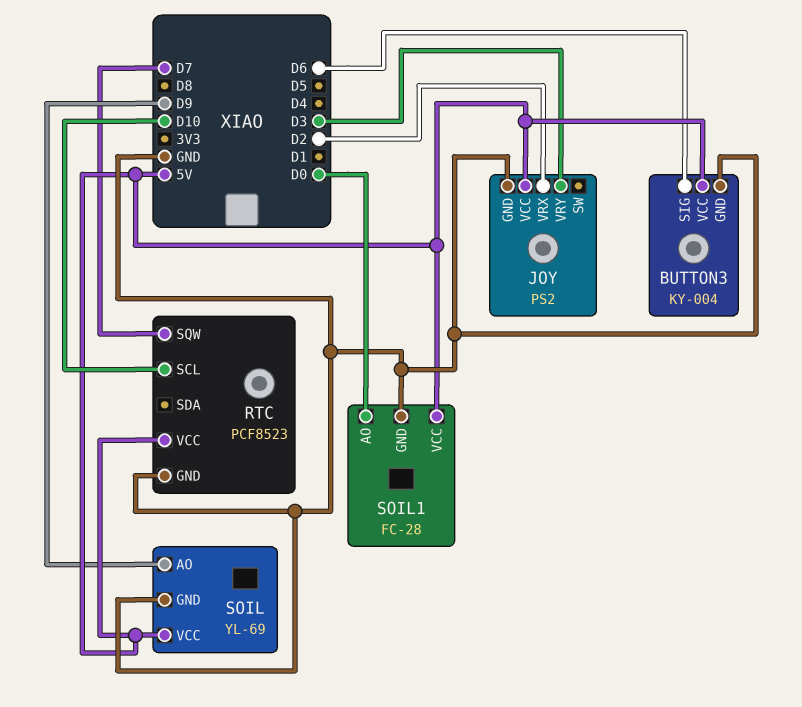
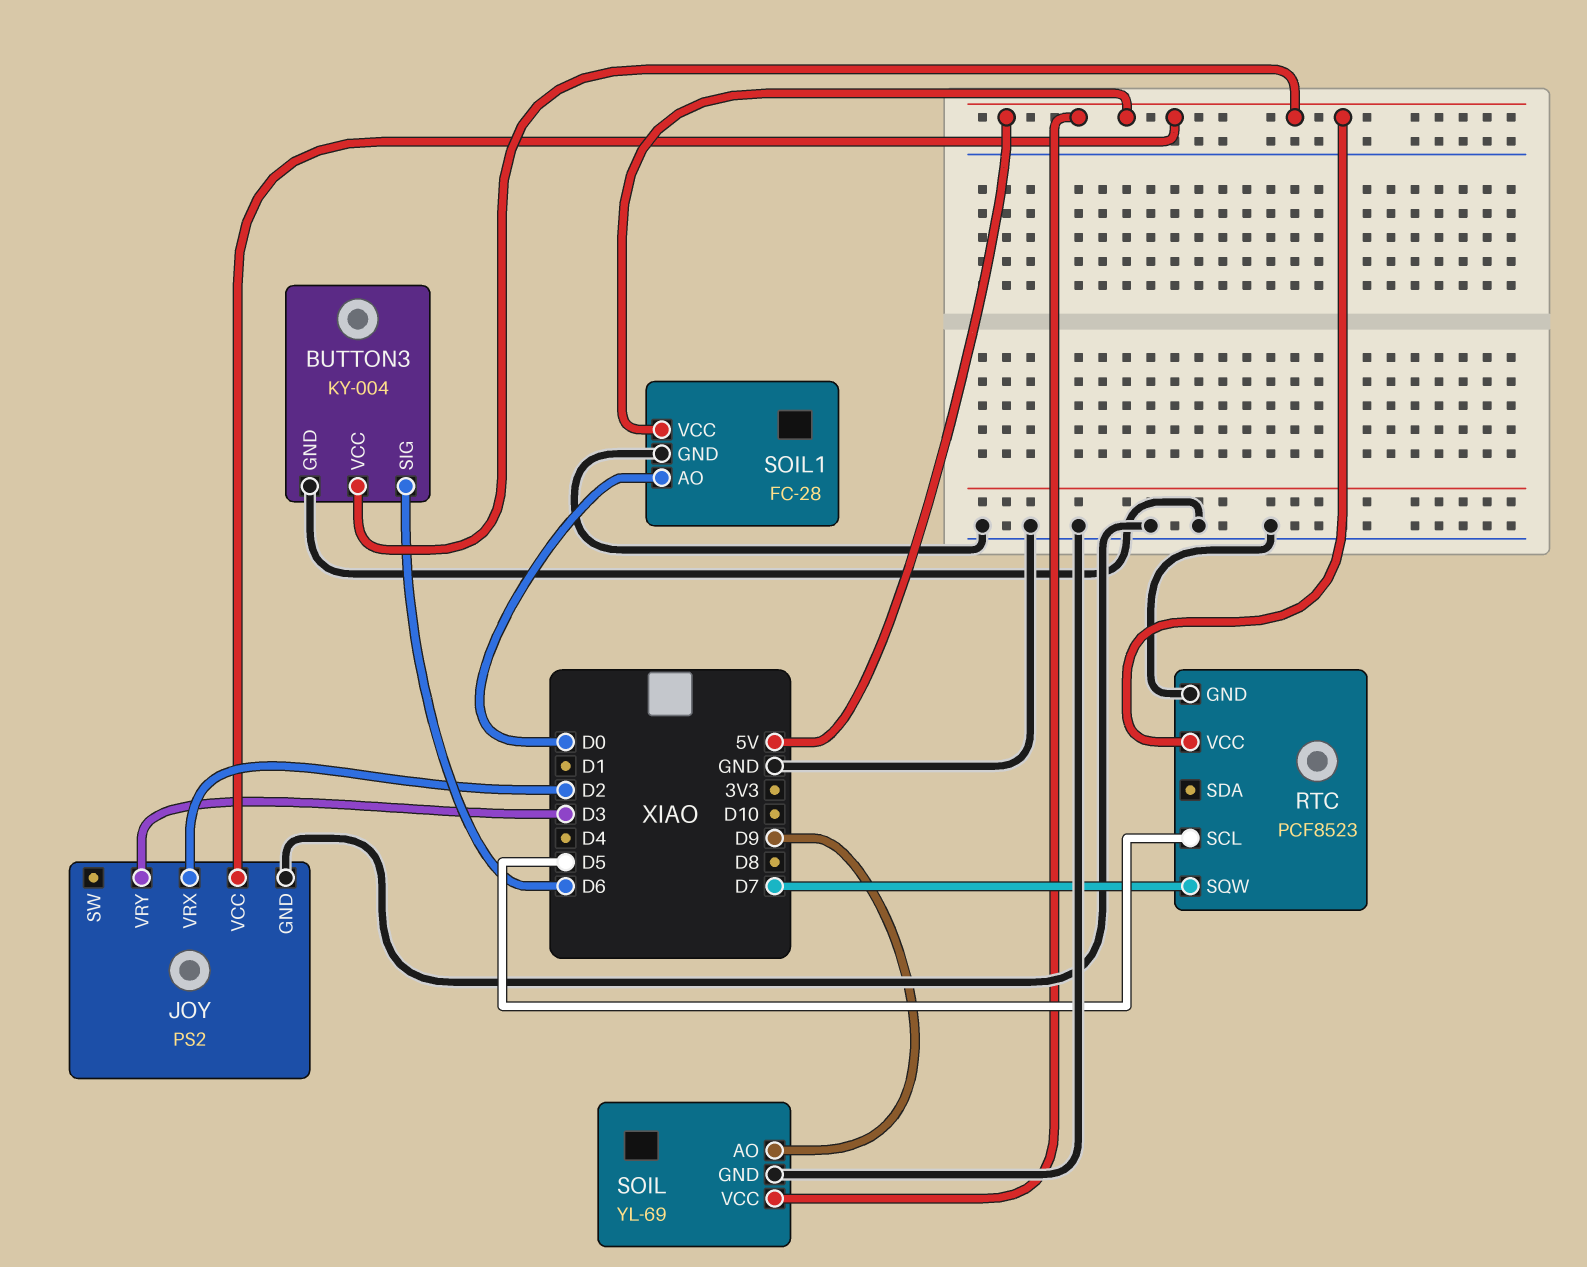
RTC pin SCL: D10 -> D5

